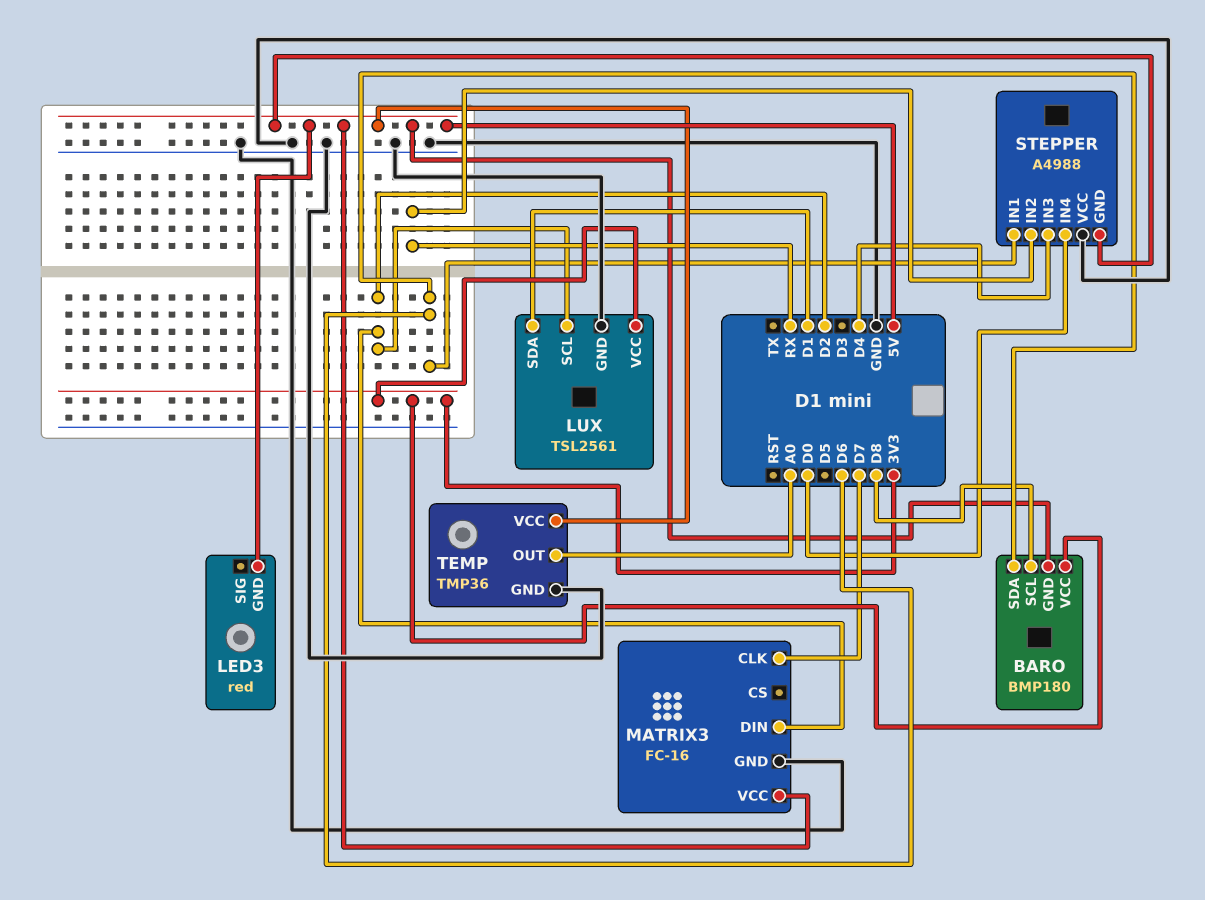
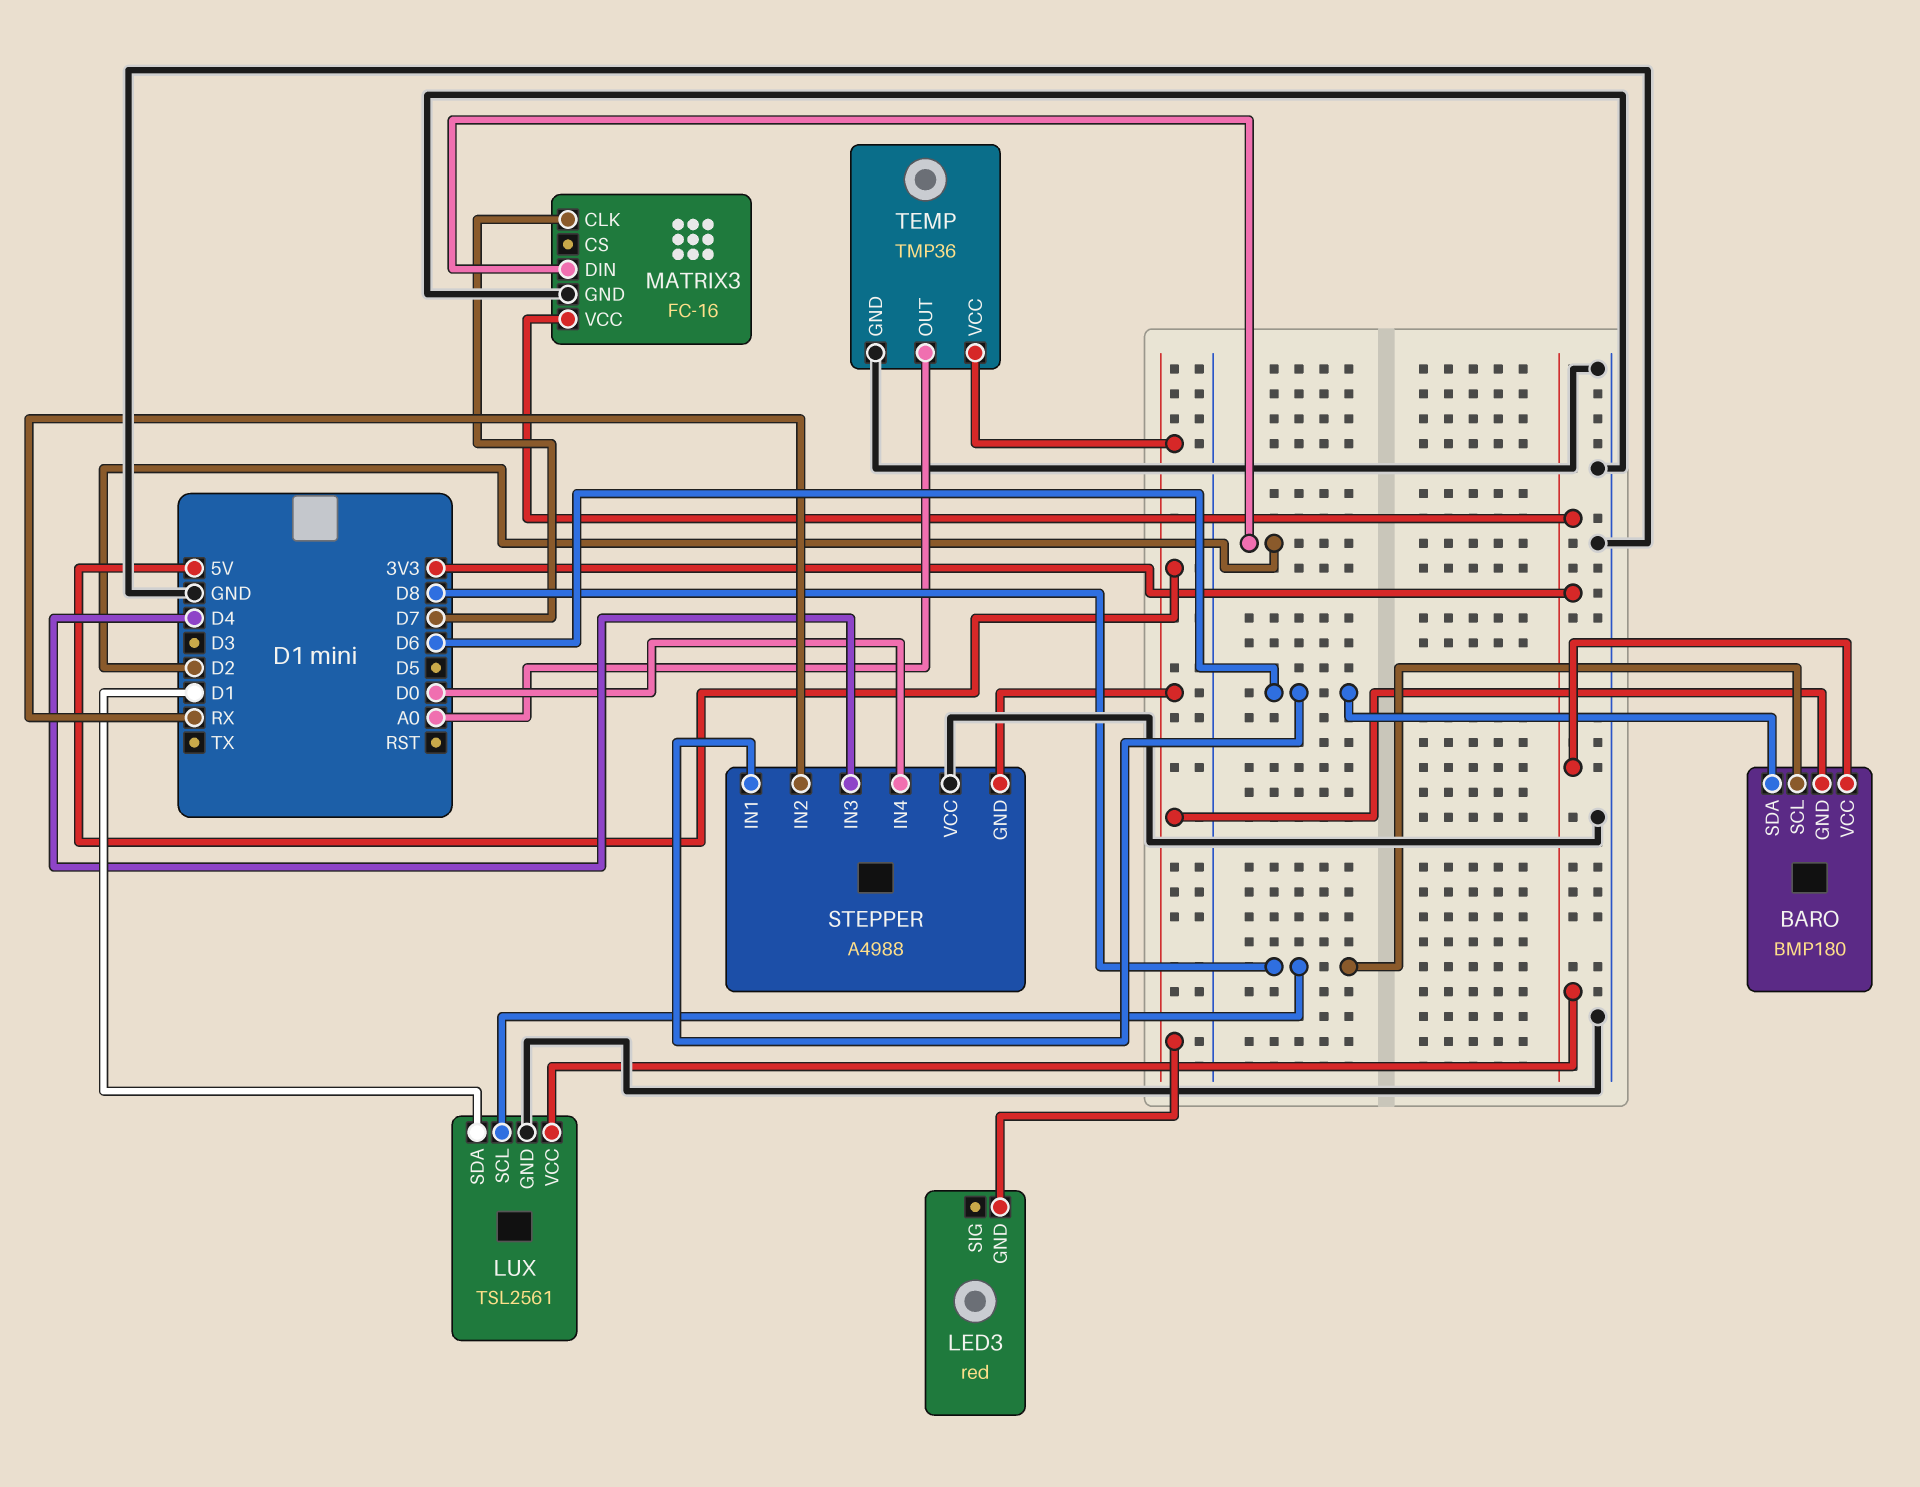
LUX pin SCL: D2 -> D8
MATRIX3 pin VCC: 5V -> 3V3

